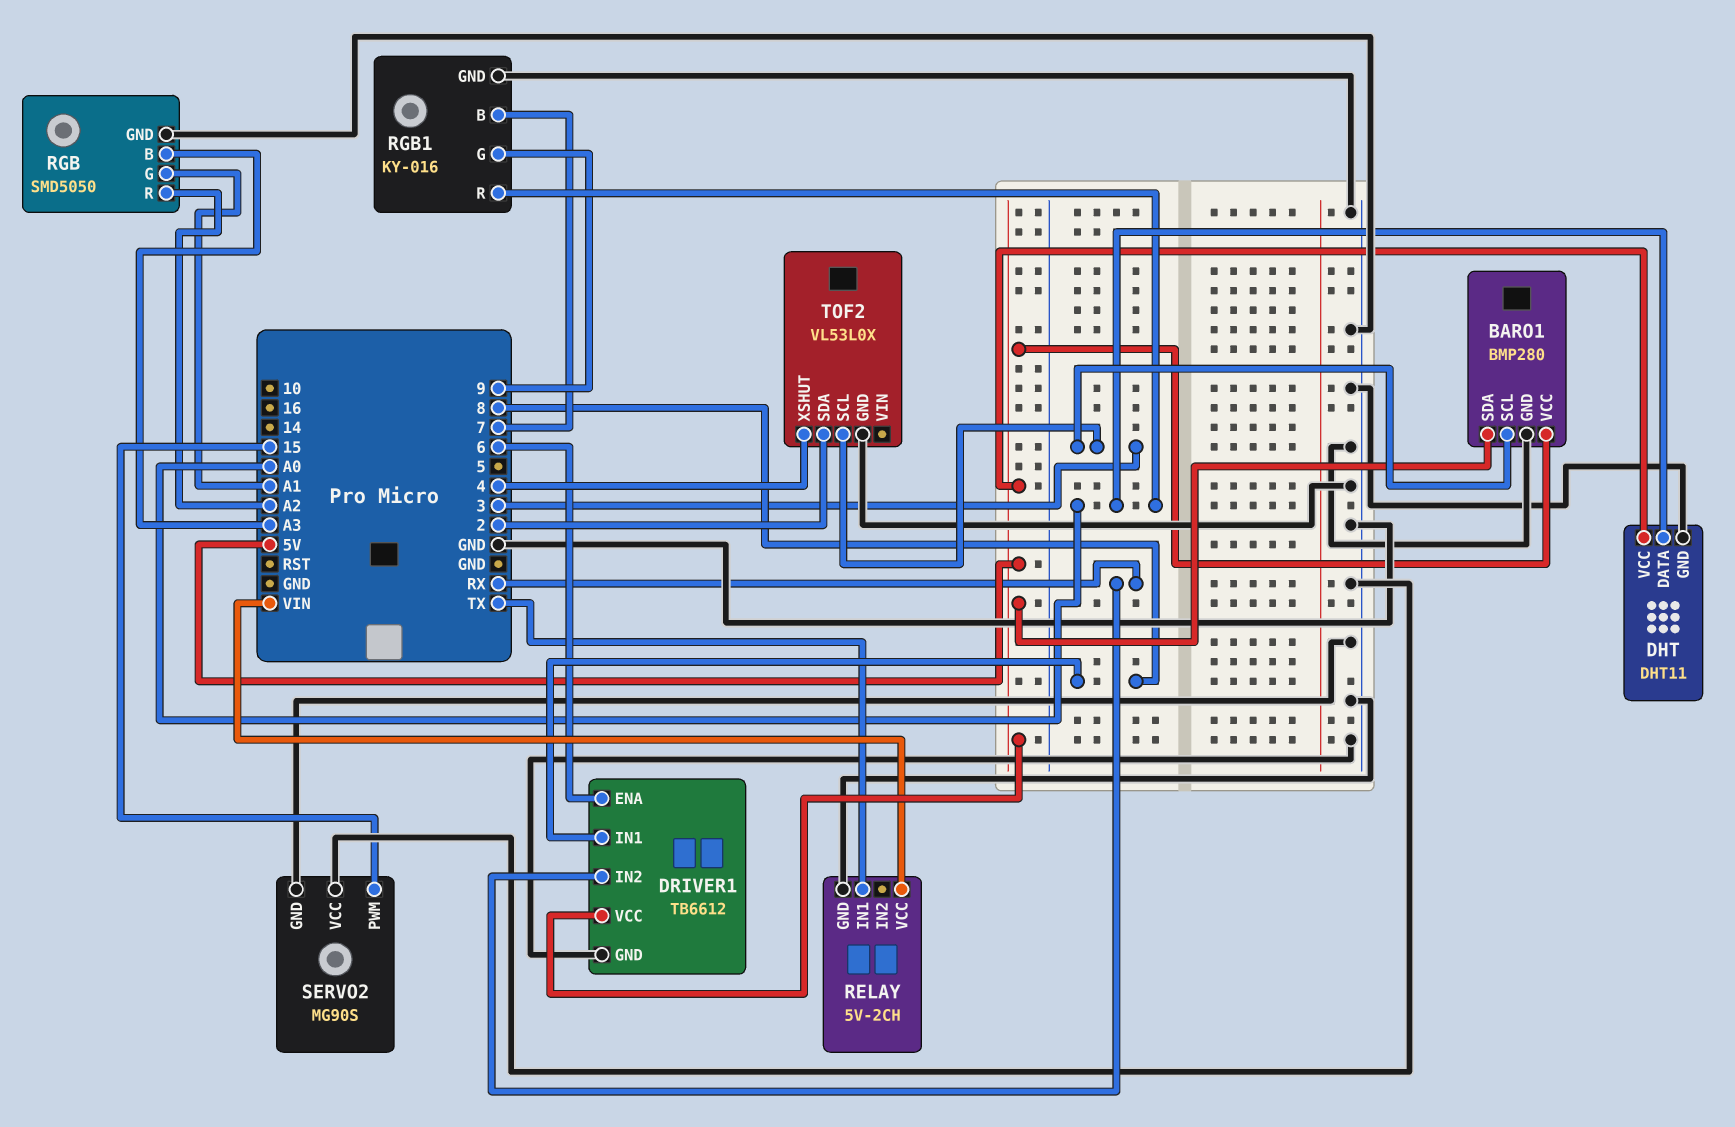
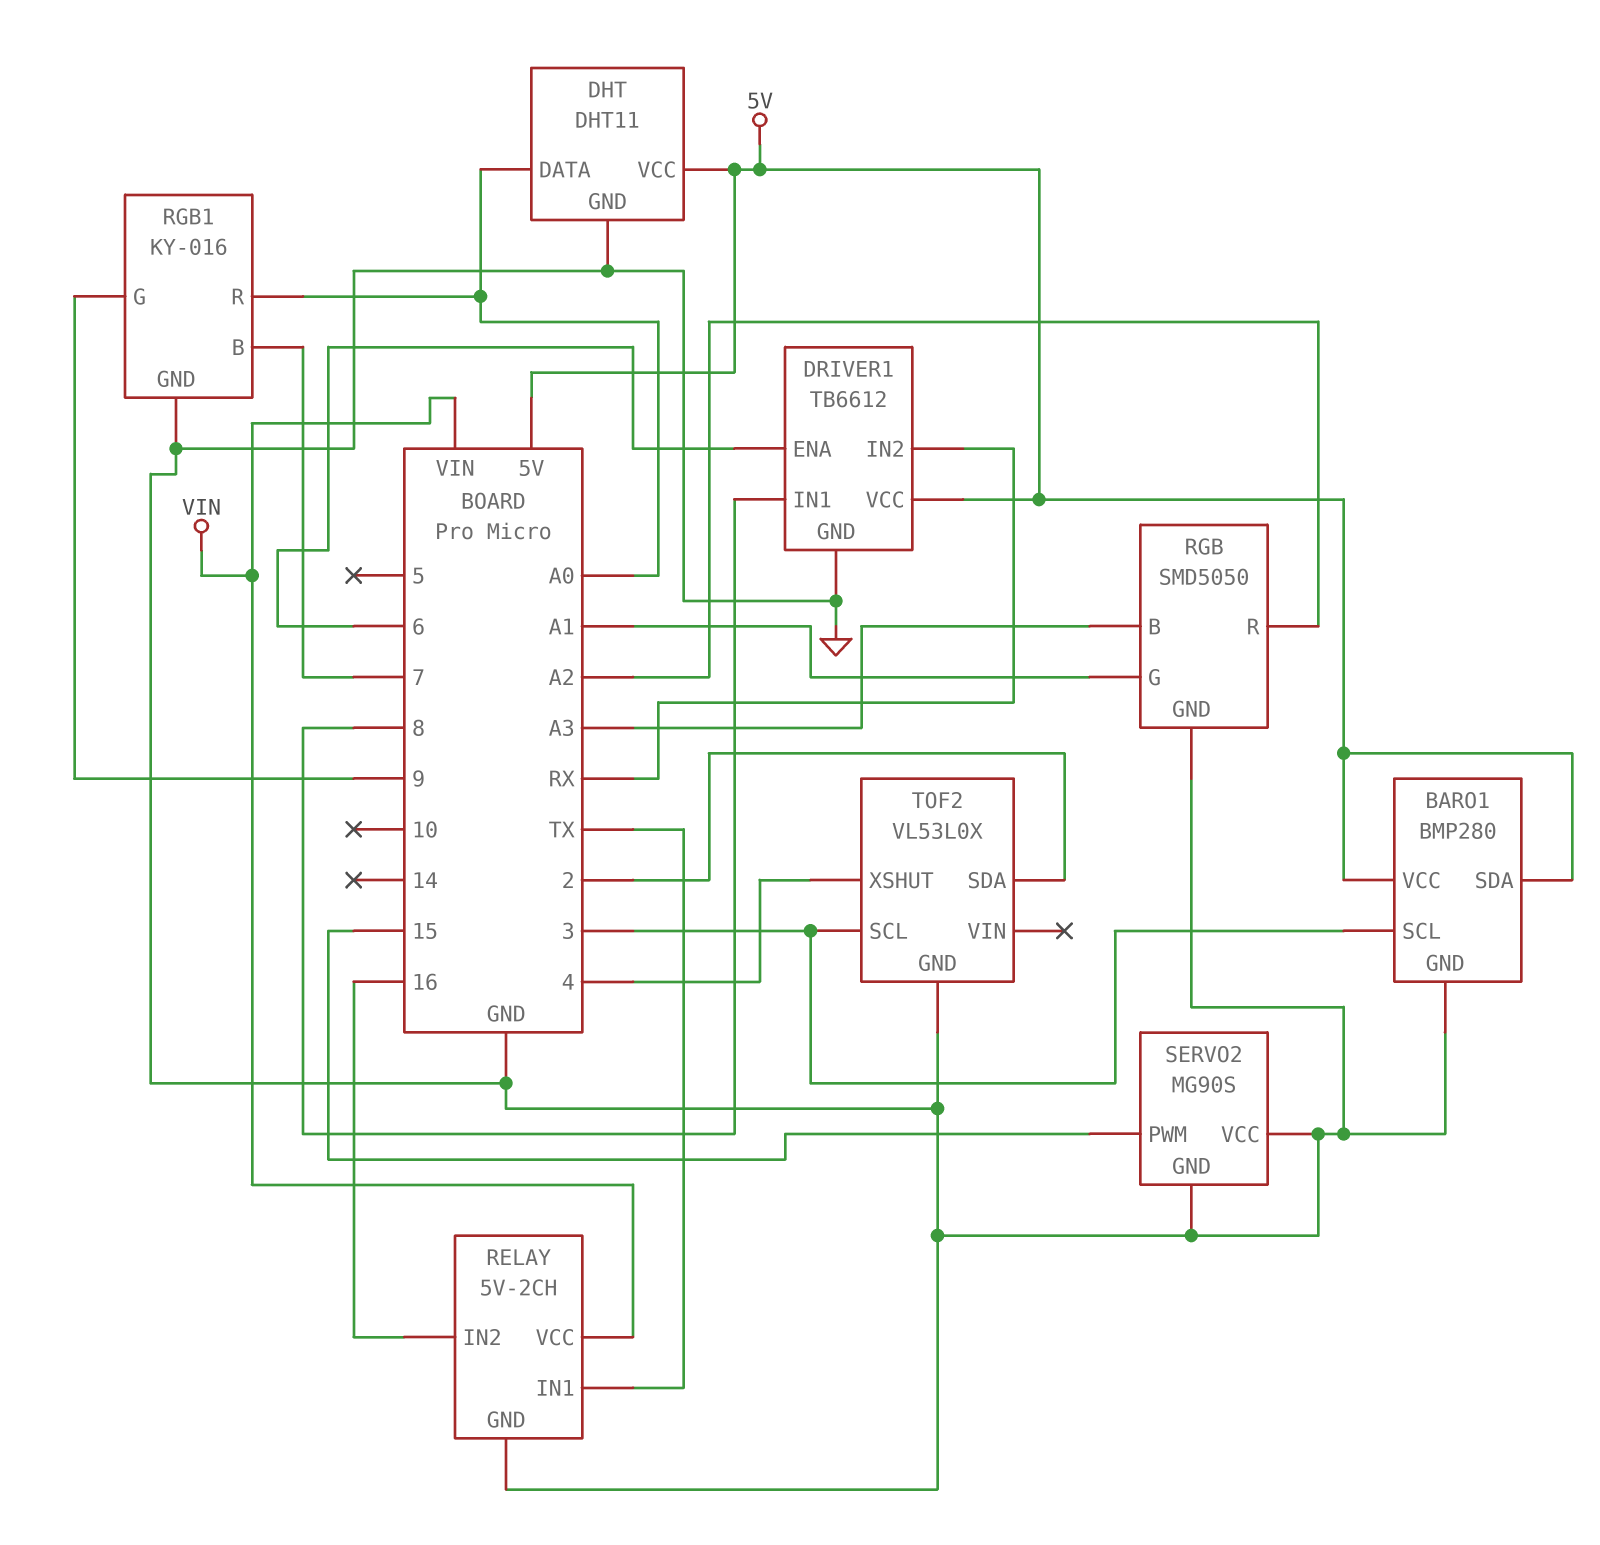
RELAY pin IN2: none -> 16

